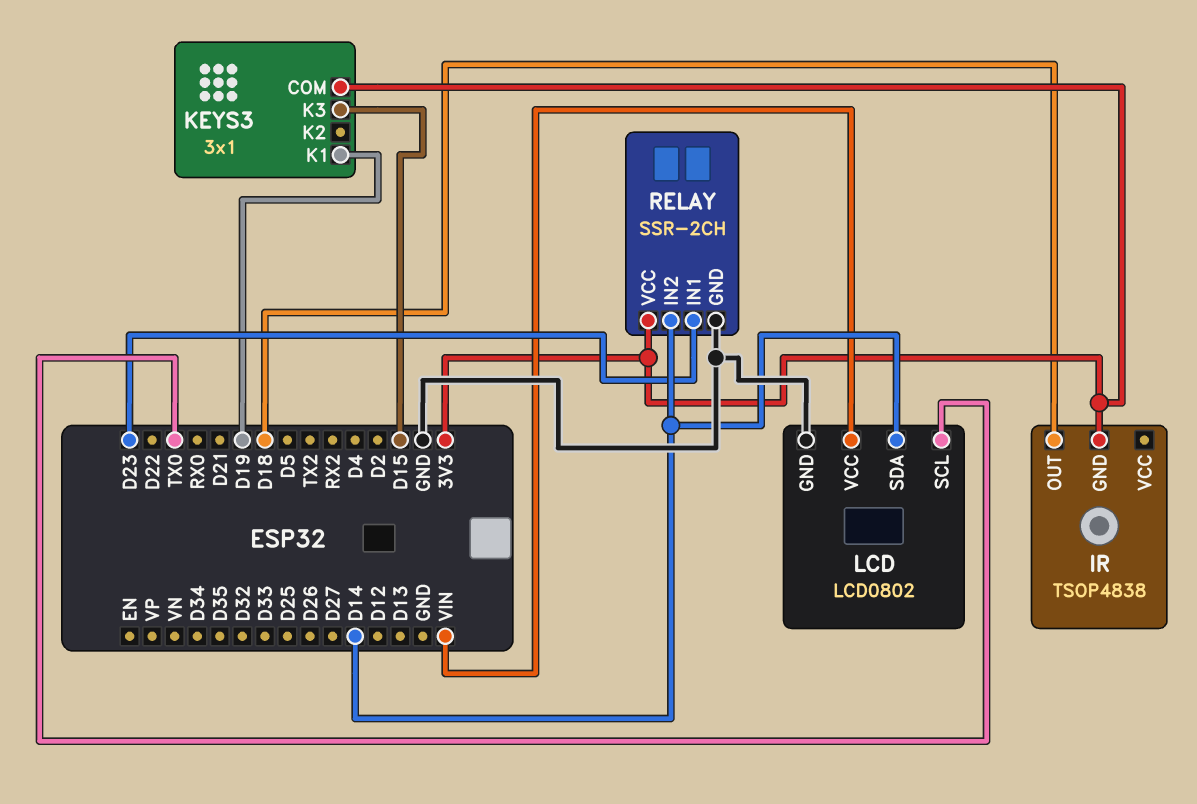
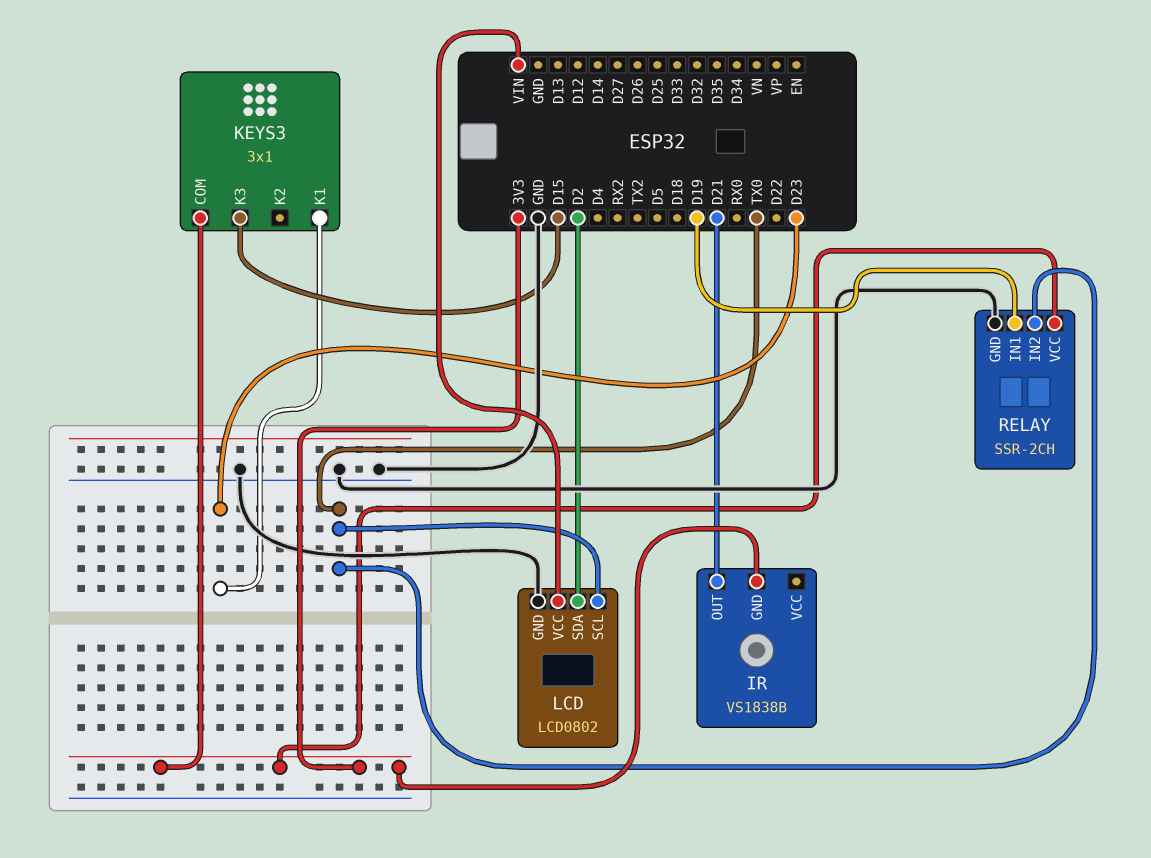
IR: TSOP4838 -> VS1838B
IR pin OUT: D18 -> D21
KEYS3 pin K1: D19 -> D23
LCD pin SDA: D14 -> D2
RELAY pin IN1: D23 -> D19
RELAY pin IN2: D14 -> TX0

